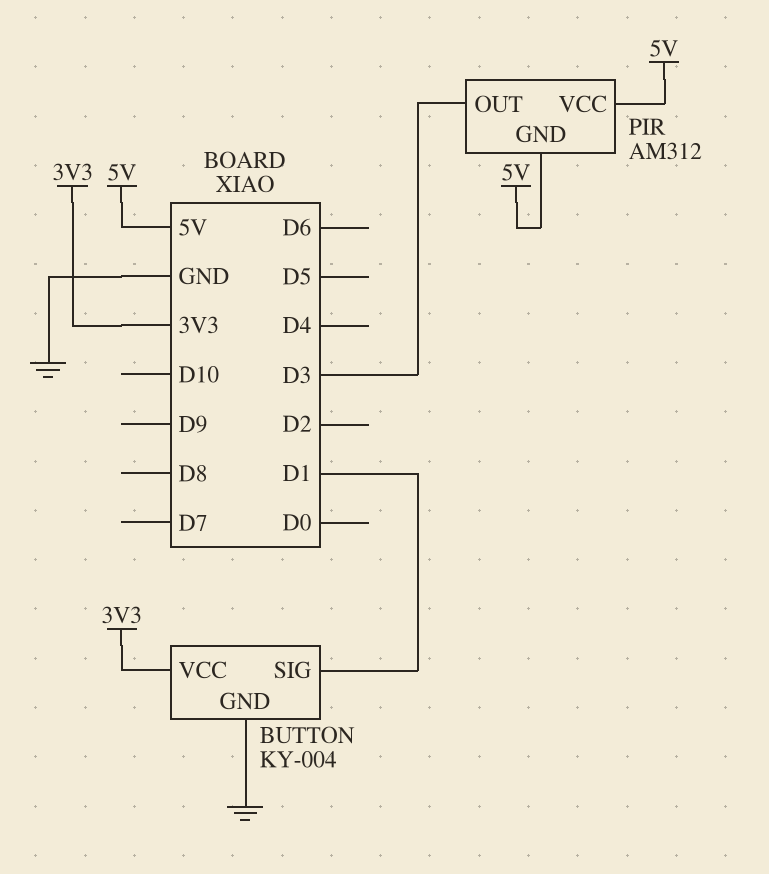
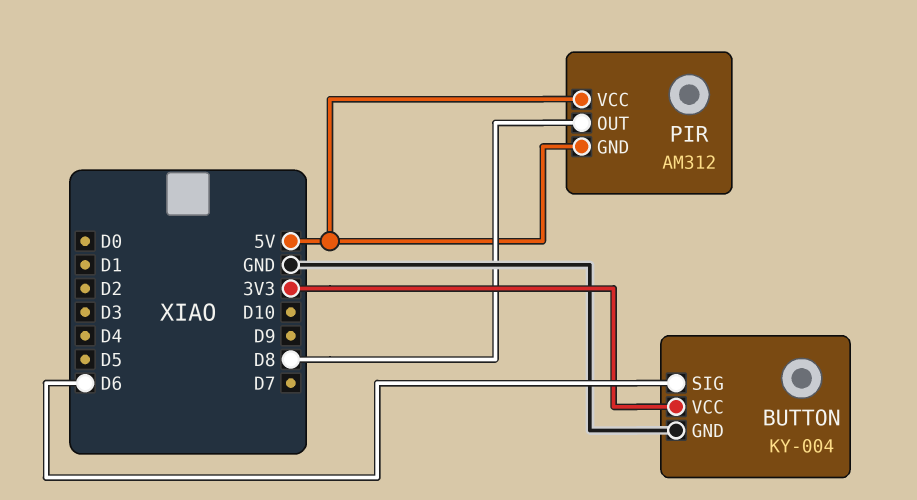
BUTTON pin SIG: D1 -> D6
PIR pin OUT: D3 -> D8

